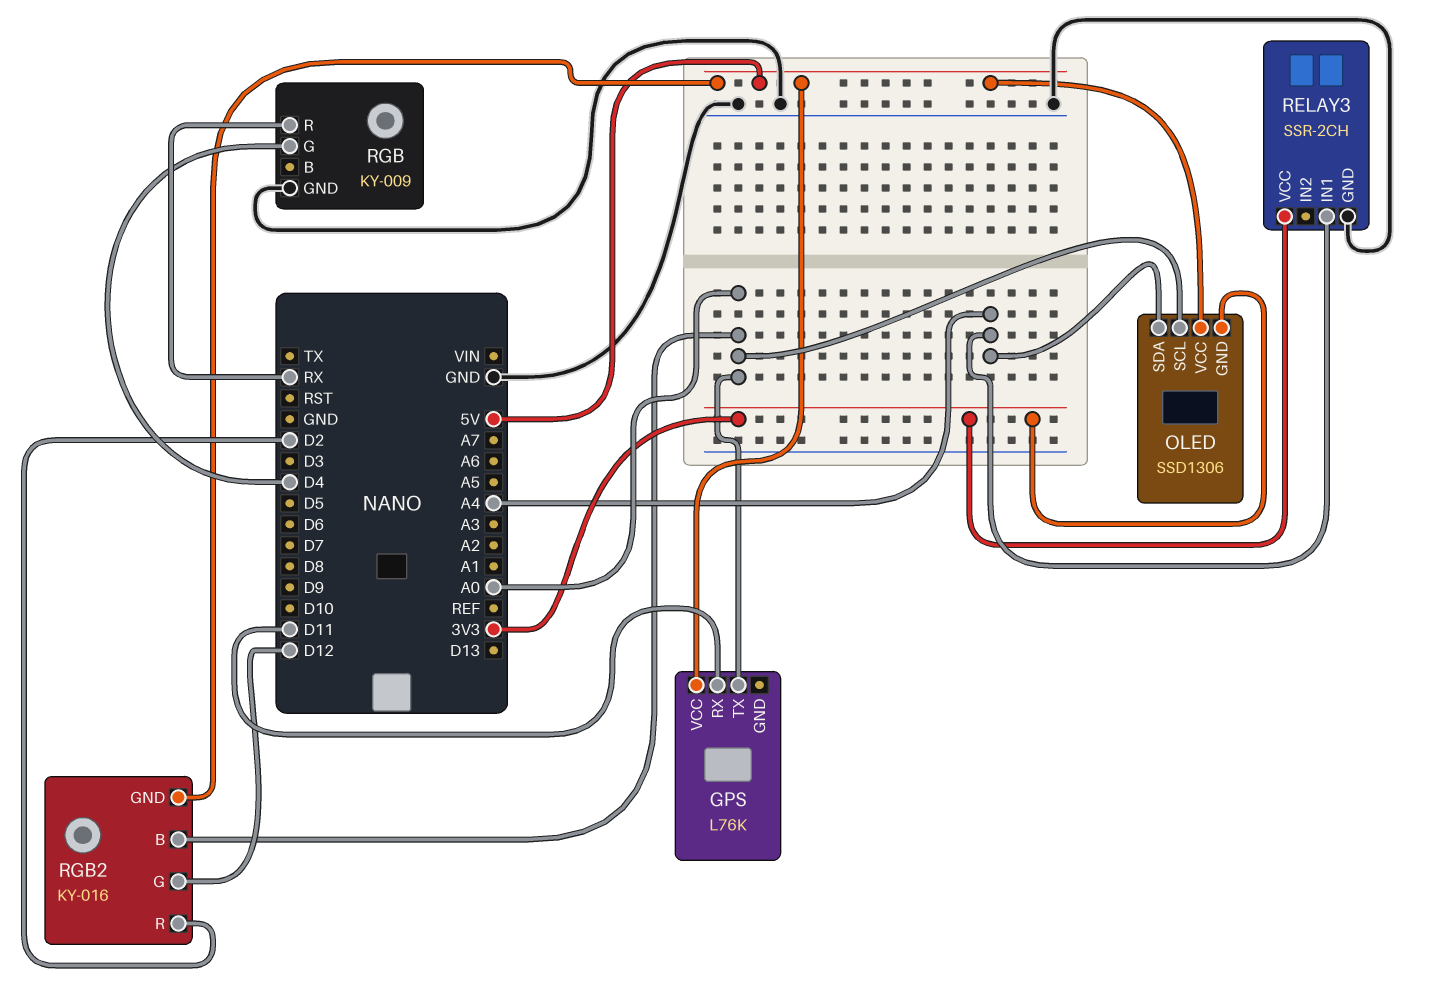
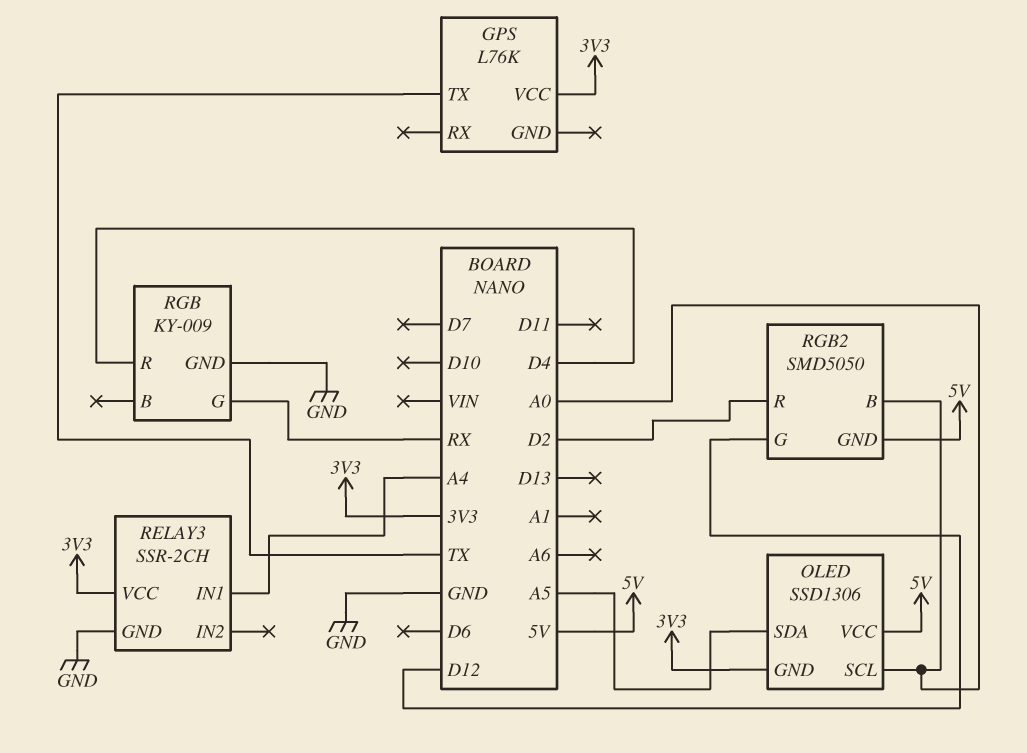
GPS pin RX: D11 -> none
GPS pin TX: A0 -> TX
GPS pin VCC: 5V -> 3V3
OLED pin SDA: A4 -> A5
RGB pin G: D4 -> RX
RGB pin R: RX -> D4
RGB2: KY-016 -> SMD5050

